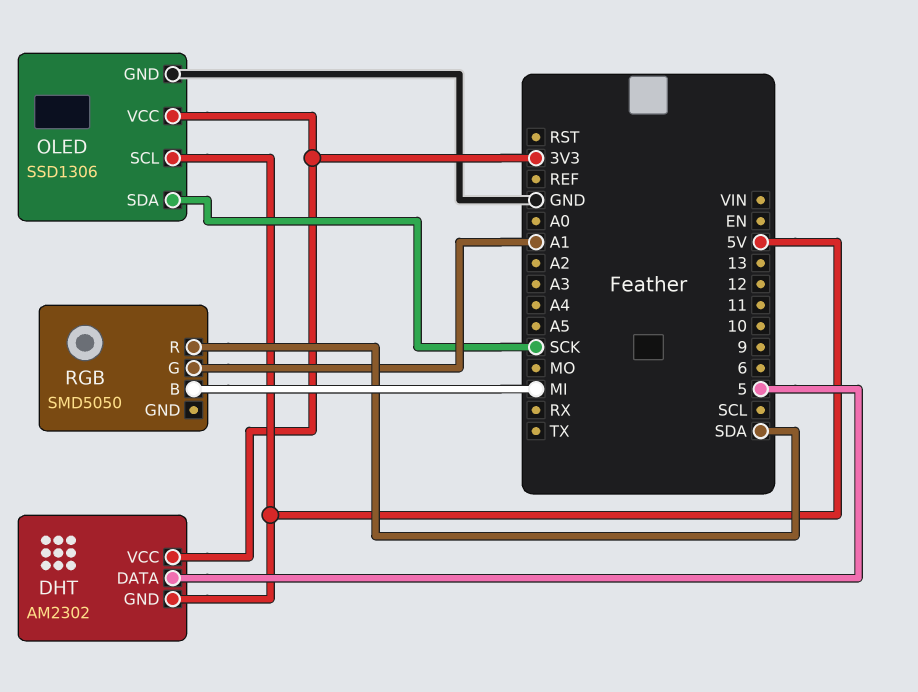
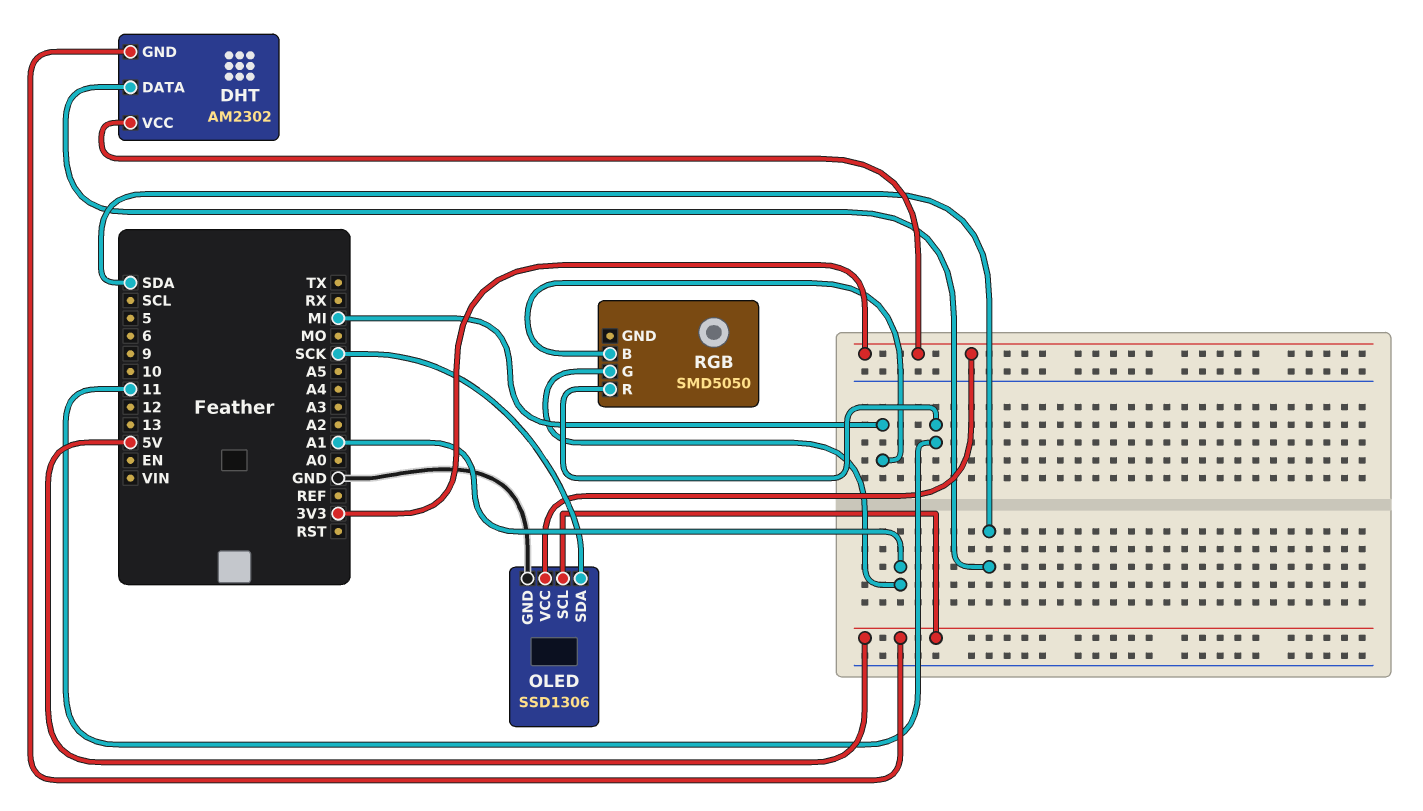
DHT pin DATA: 5 -> SDA
RGB pin R: SDA -> 11

